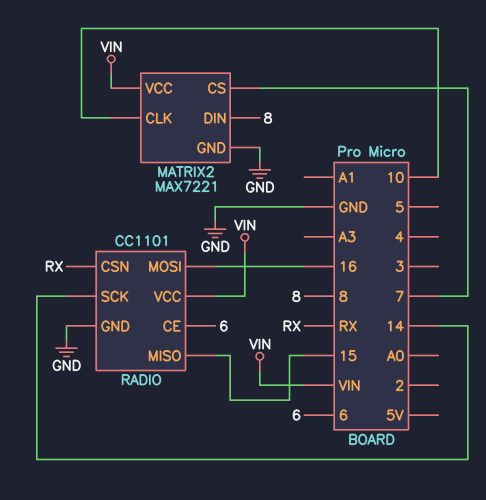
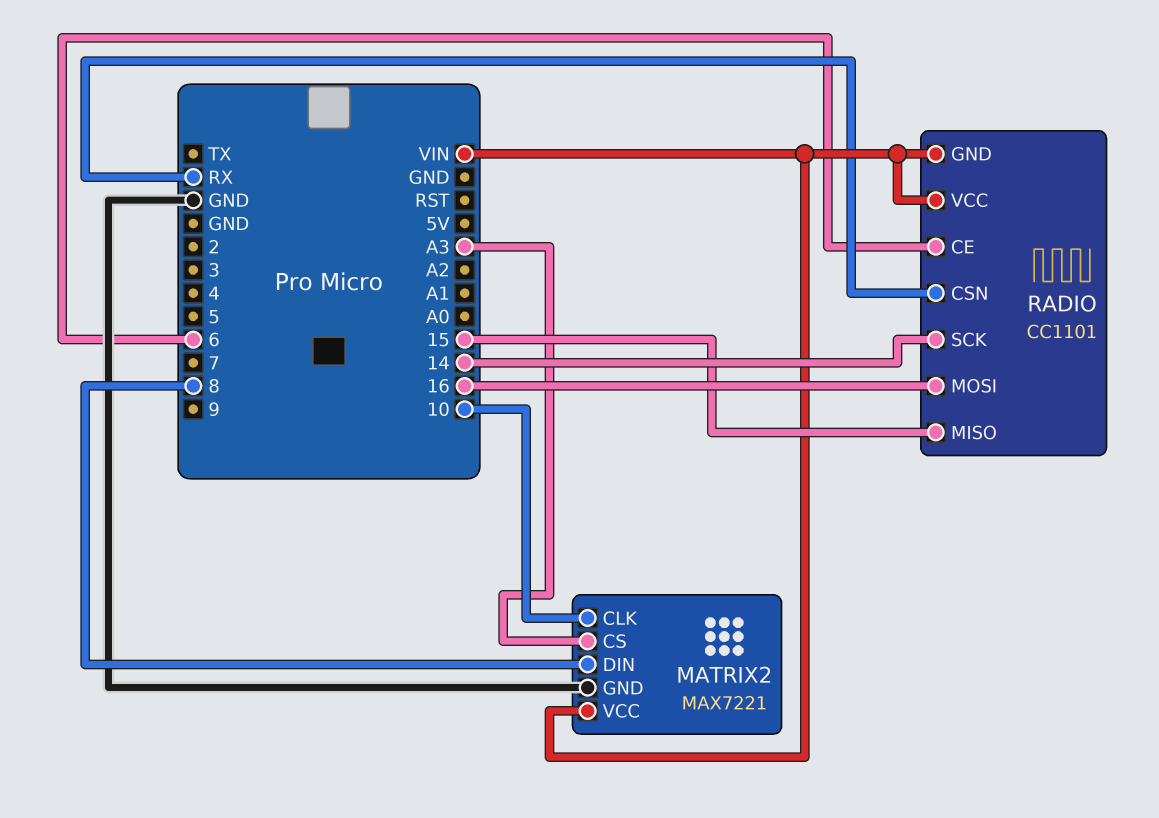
MATRIX2 pin CS: 7 -> A3
RADIO pin GND: GND -> VIN

